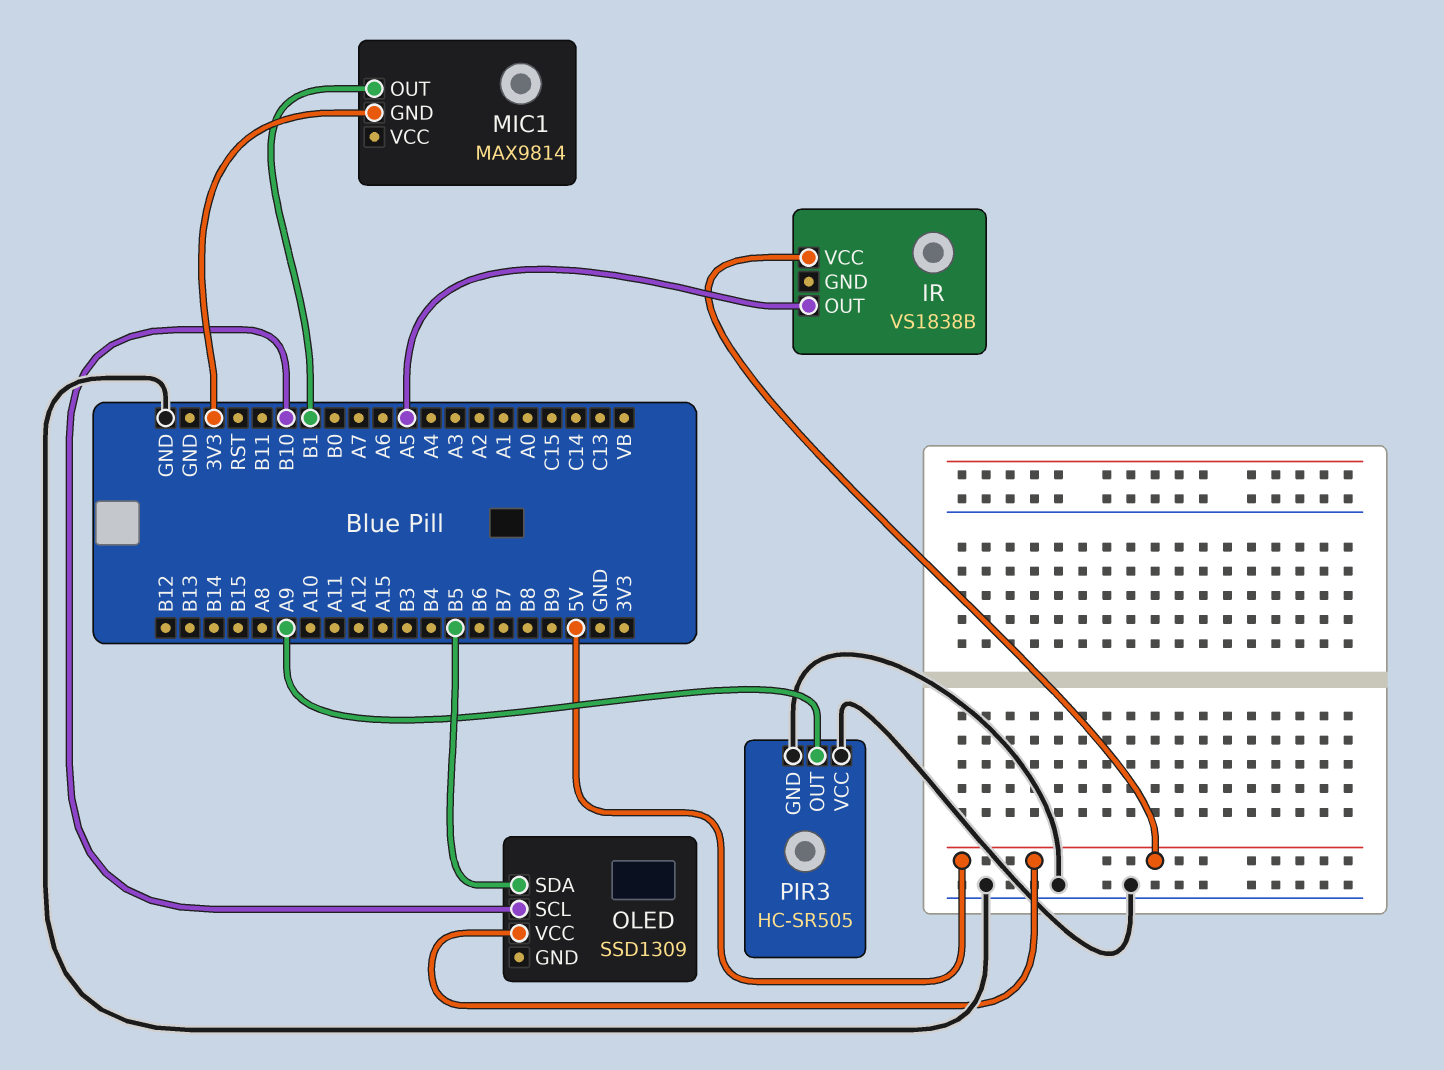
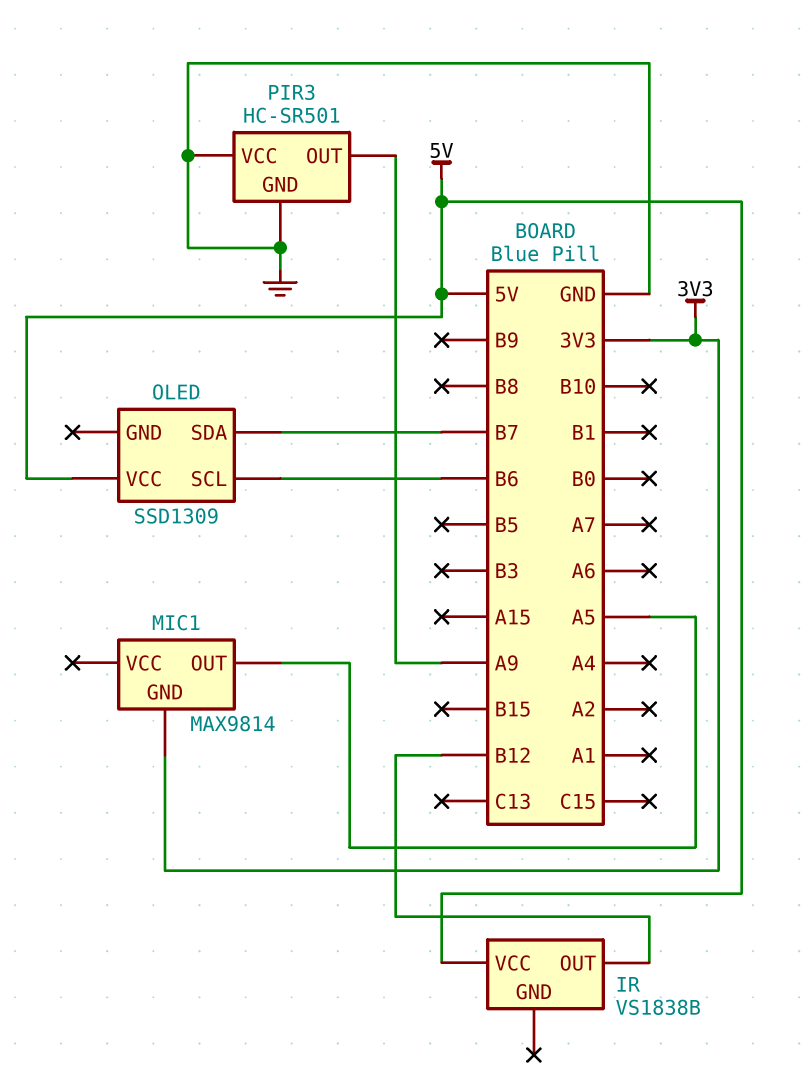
IR pin OUT: A5 -> B12
MIC1 pin OUT: B1 -> A5
OLED pin SCL: B10 -> B6
OLED pin SDA: B5 -> B7
PIR3: HC-SR505 -> HC-SR501

